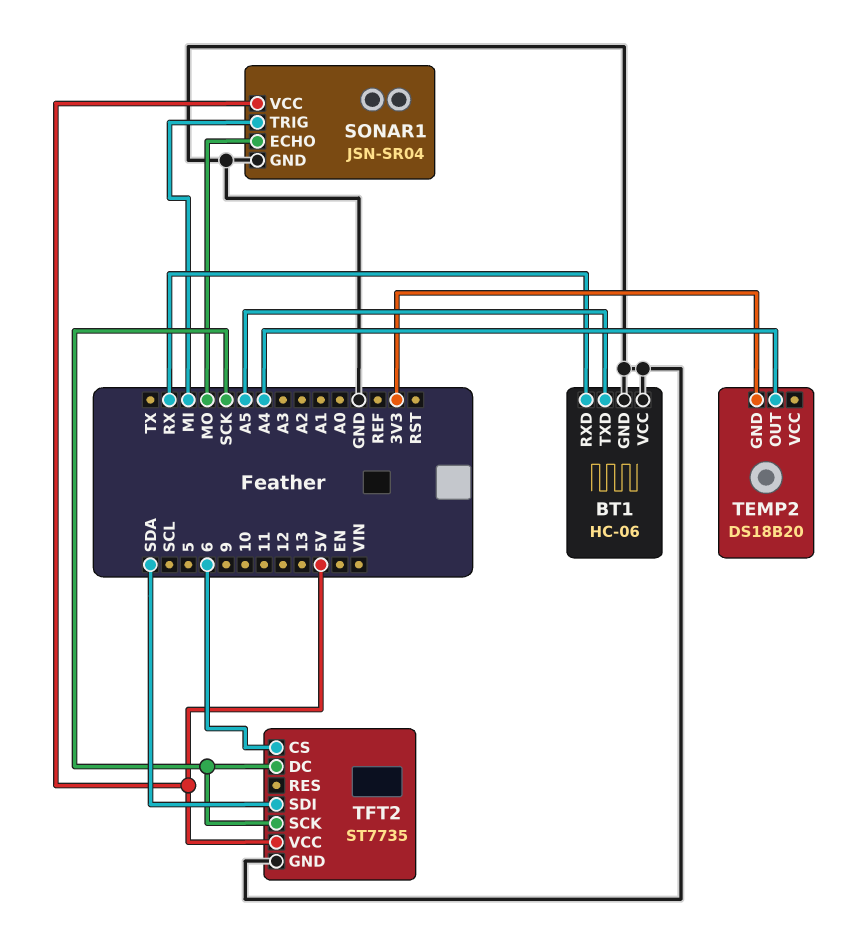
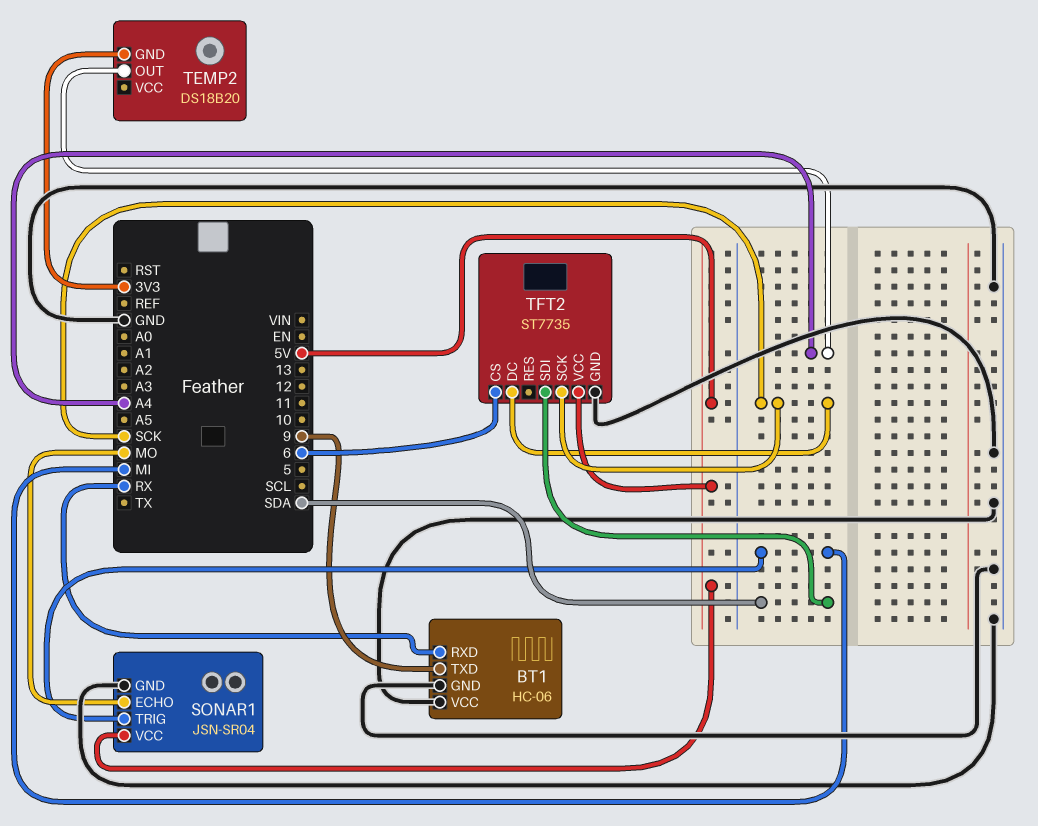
BT1 pin TXD: A5 -> 9

